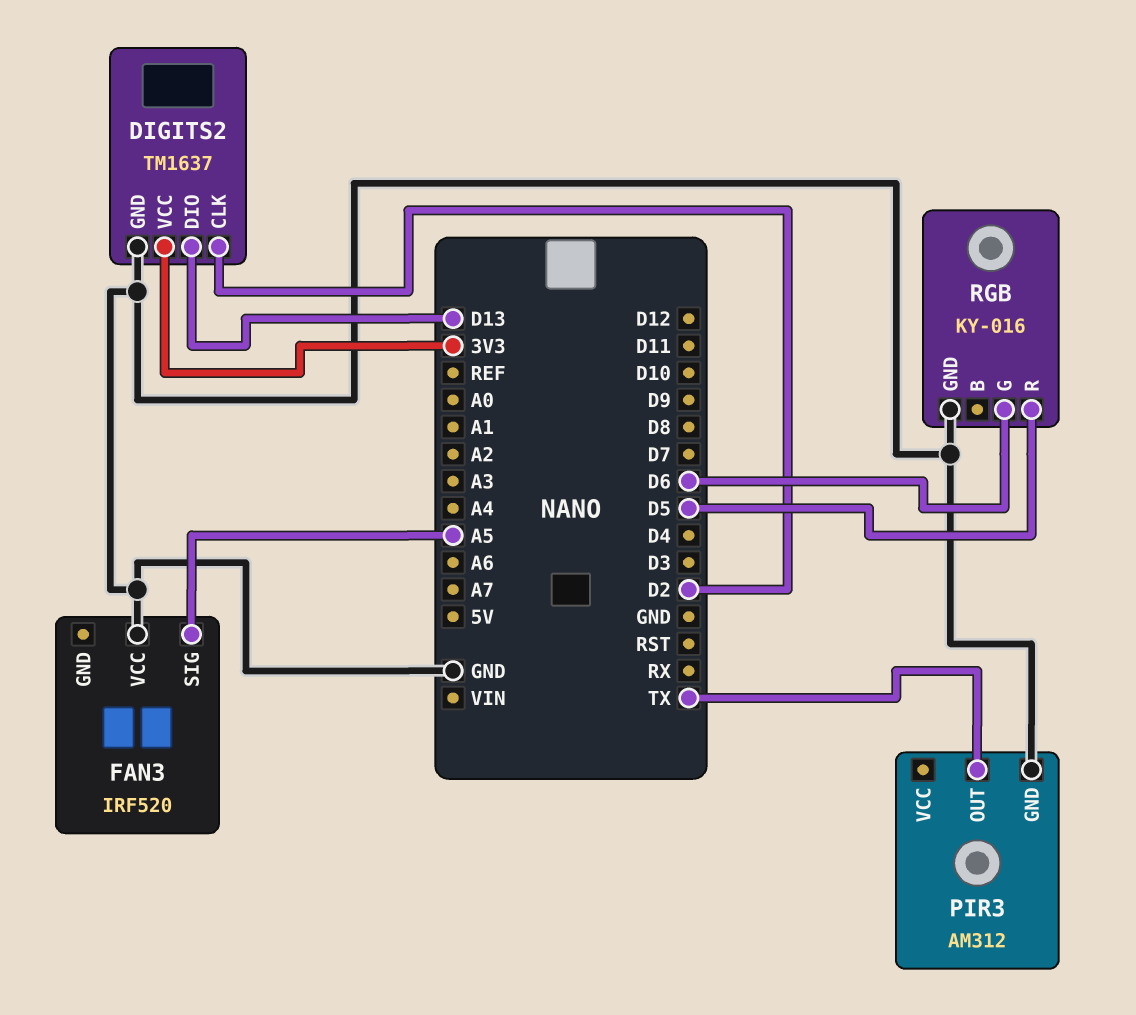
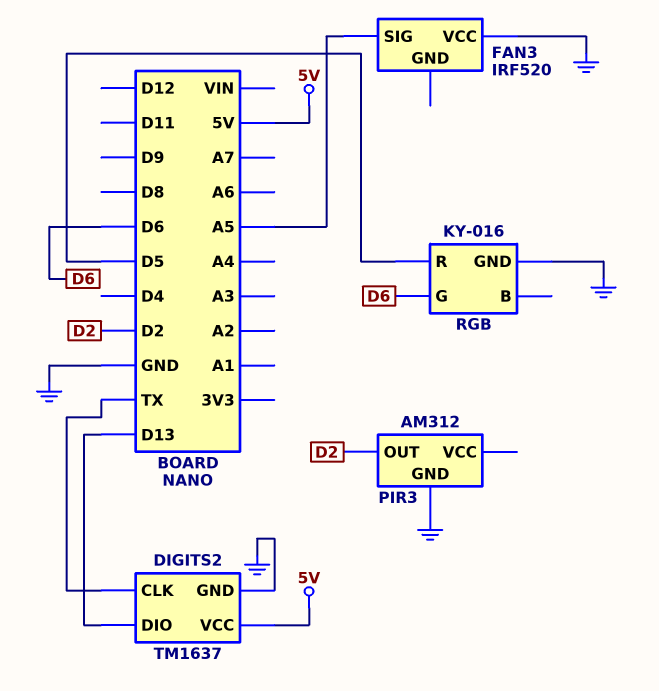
DIGITS2 pin CLK: D2 -> TX
DIGITS2 pin VCC: 3V3 -> 5V
PIR3 pin OUT: TX -> D2

